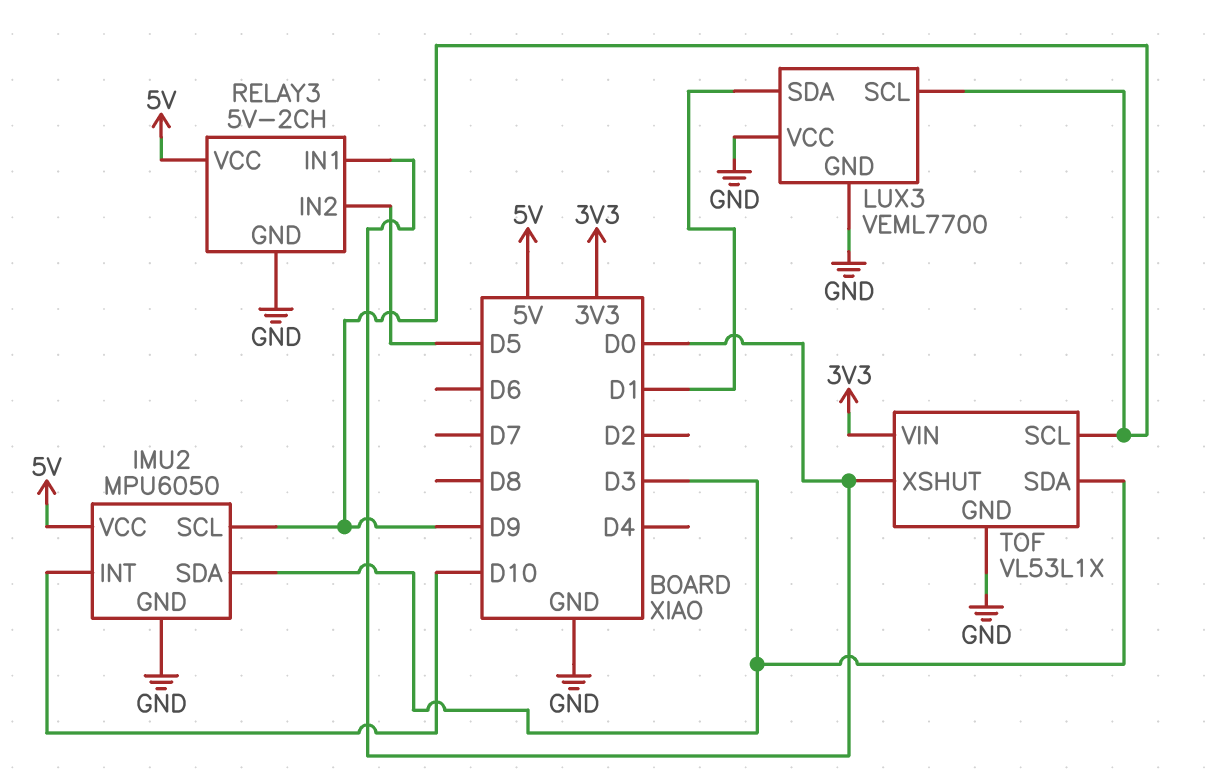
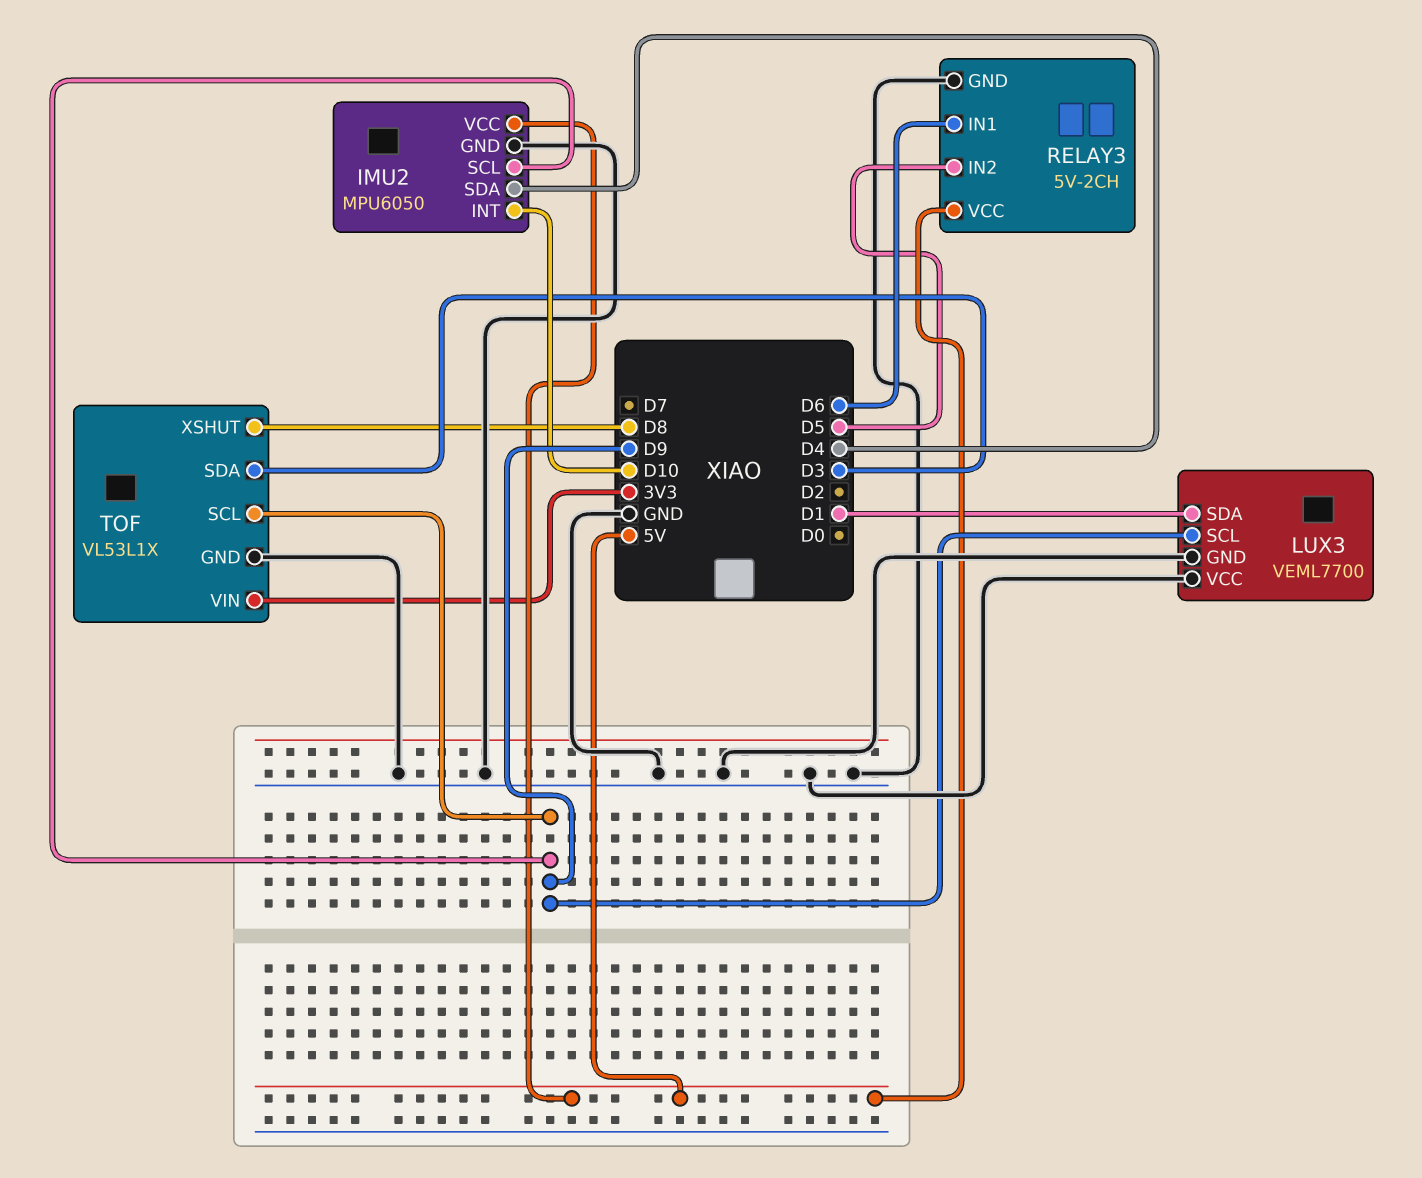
IMU2 pin SDA: D3 -> D4
RELAY3 pin IN1: D0 -> D6
TOF pin XSHUT: D0 -> D8

